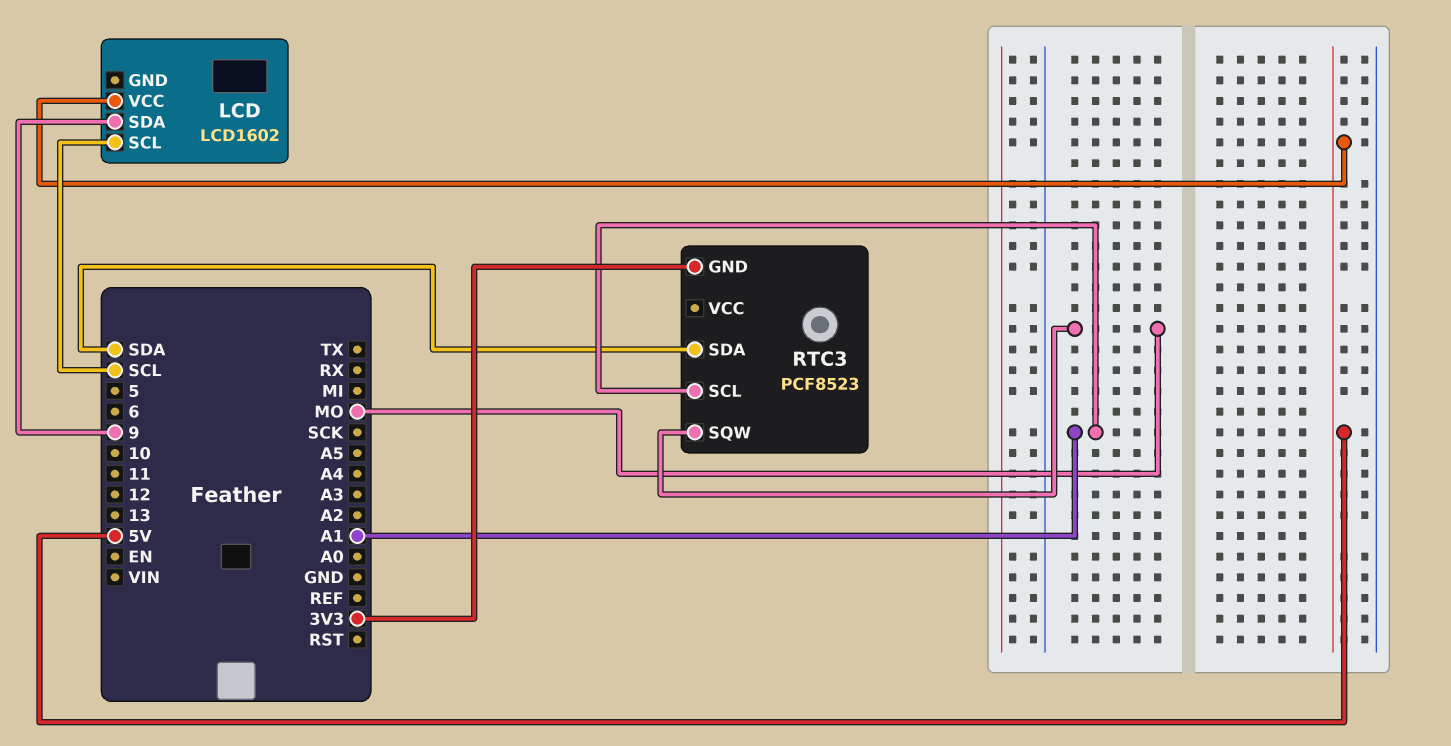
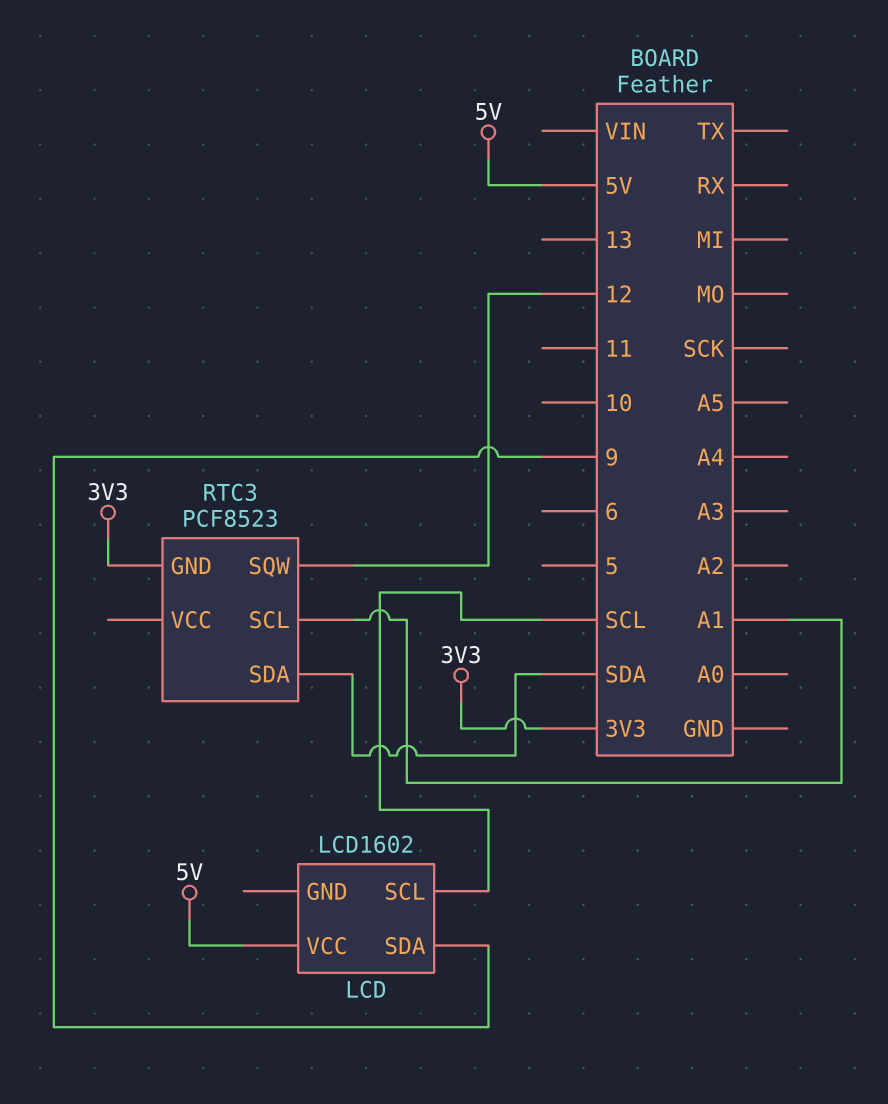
RTC3 pin SQW: MO -> 12

